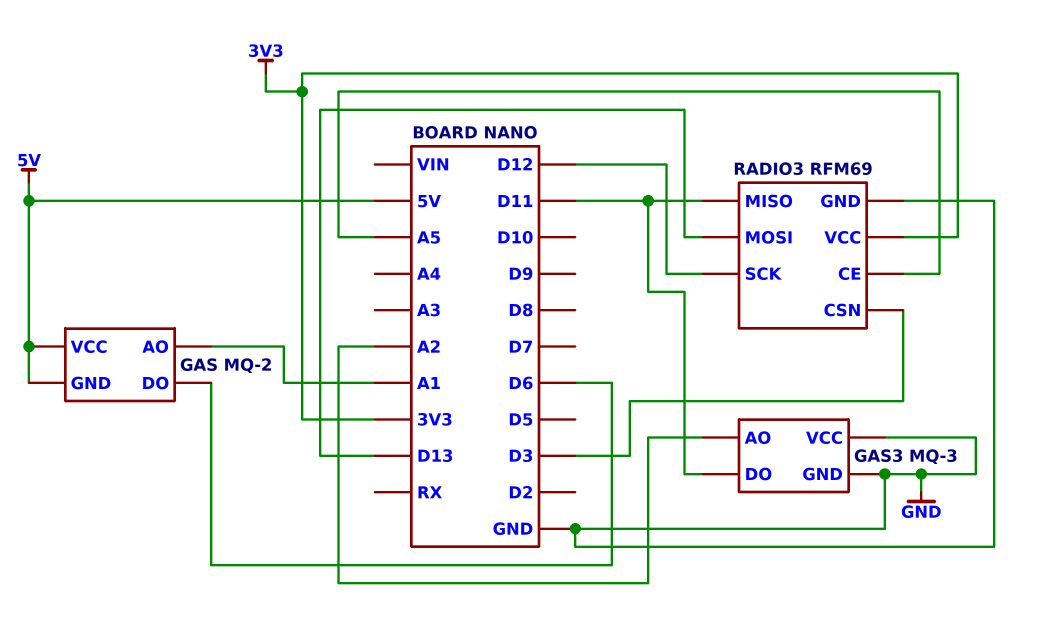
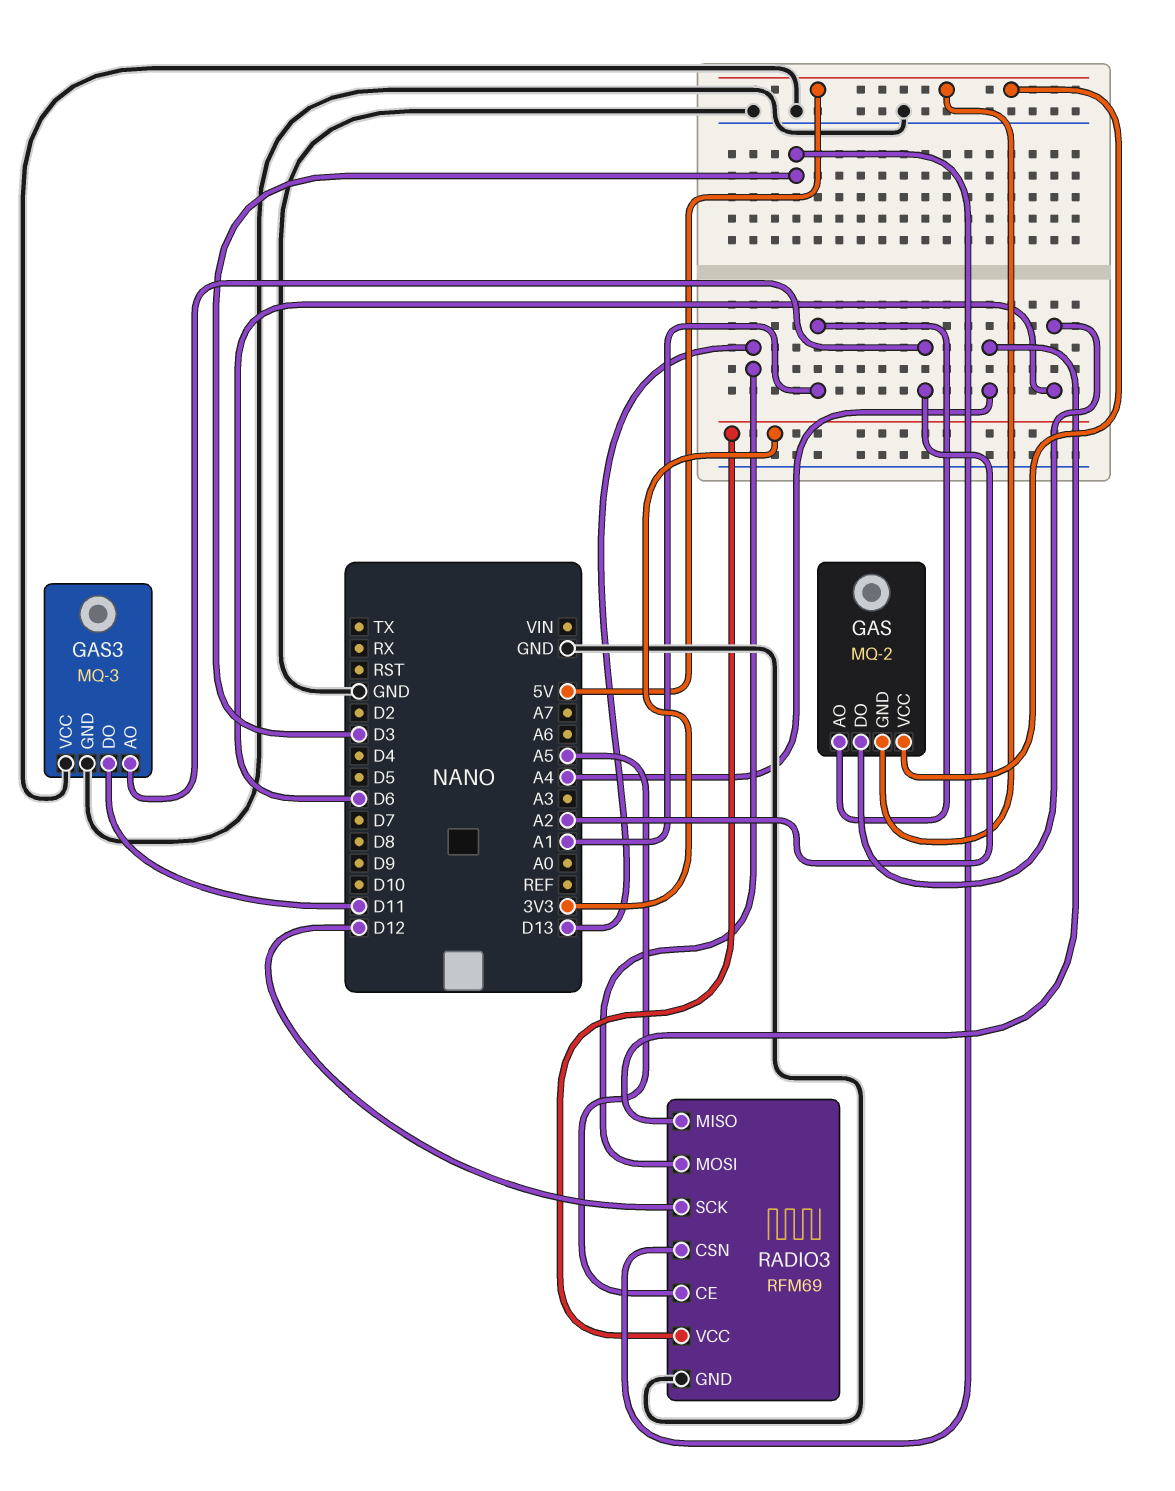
RADIO3 pin MISO: D11 -> A4

